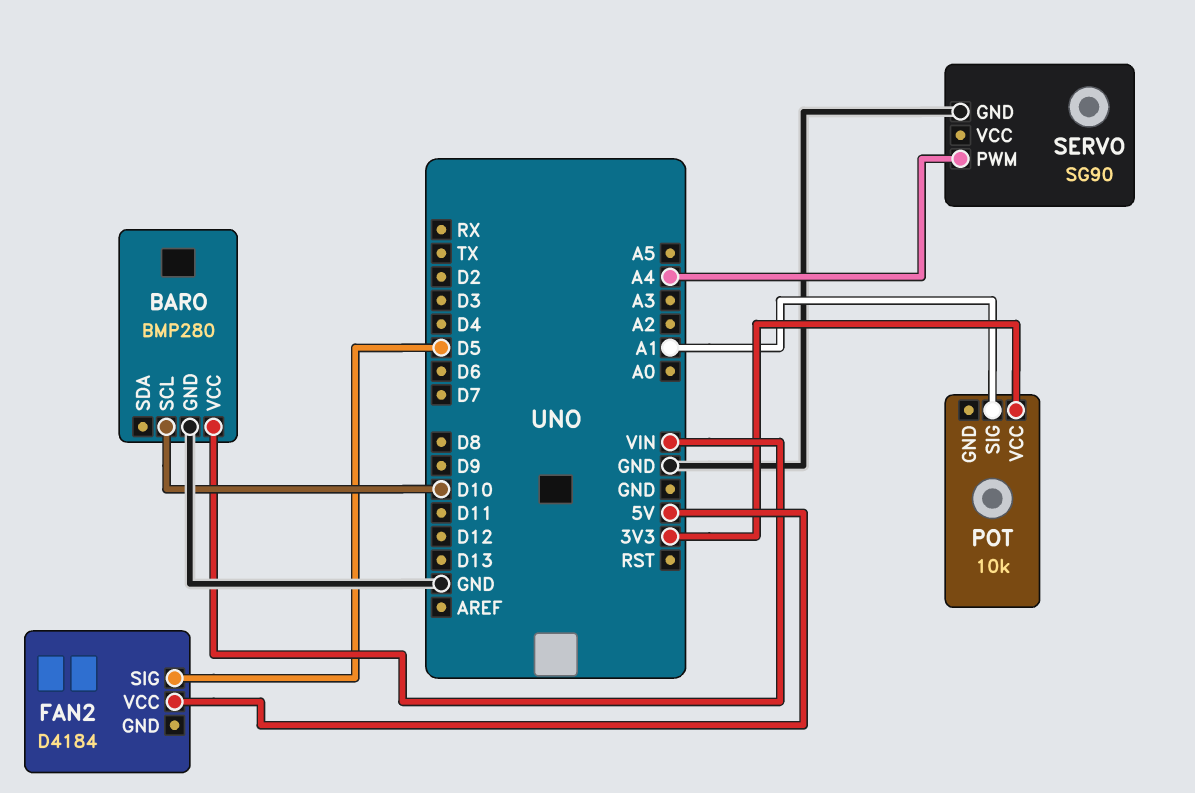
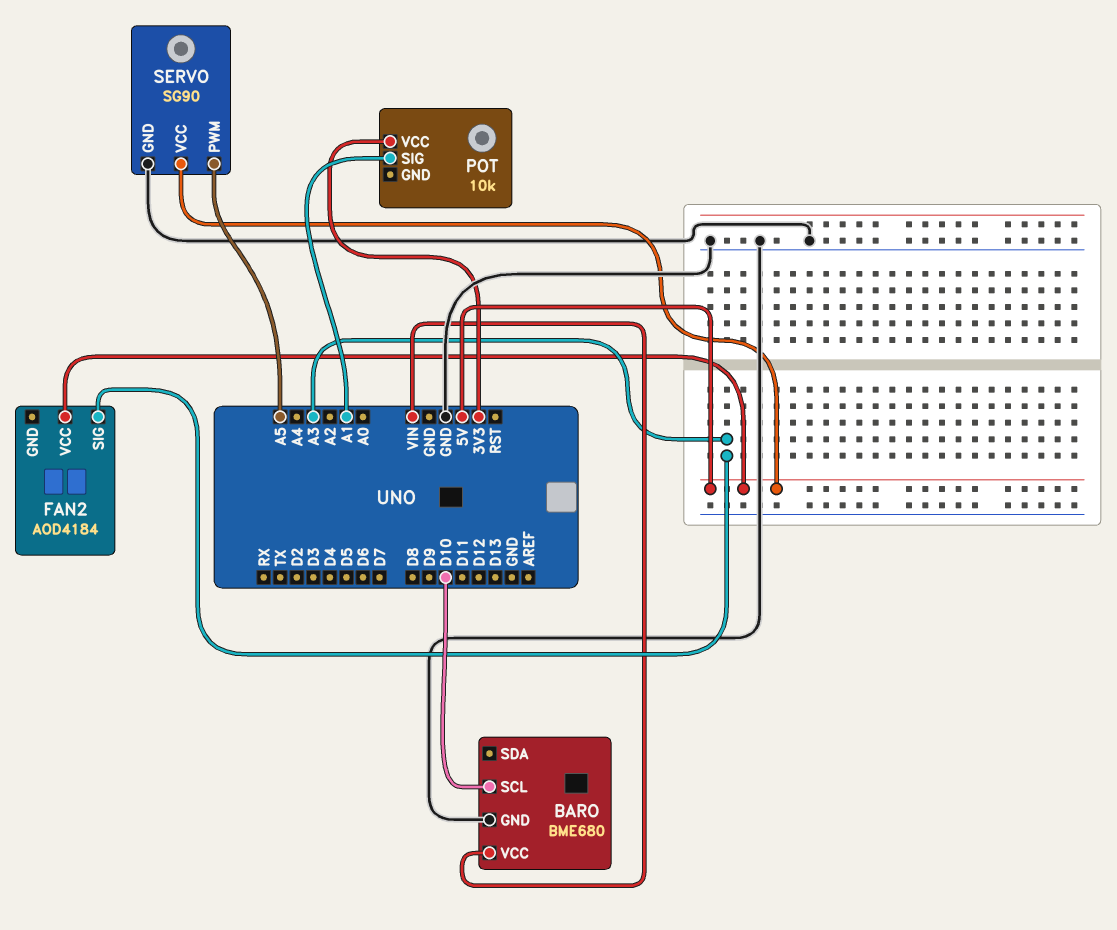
BARO: BMP280 -> BME680
FAN2: D4184 -> AOD4184
FAN2 pin SIG: D5 -> A3
SERVO pin PWM: A4 -> A5
SERVO pin VCC: none -> 5V

